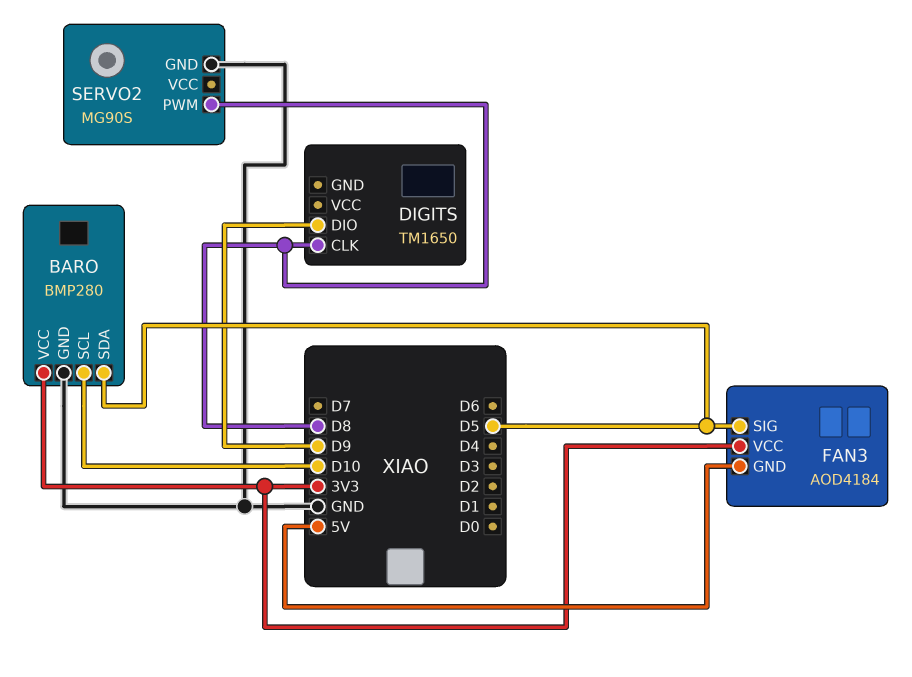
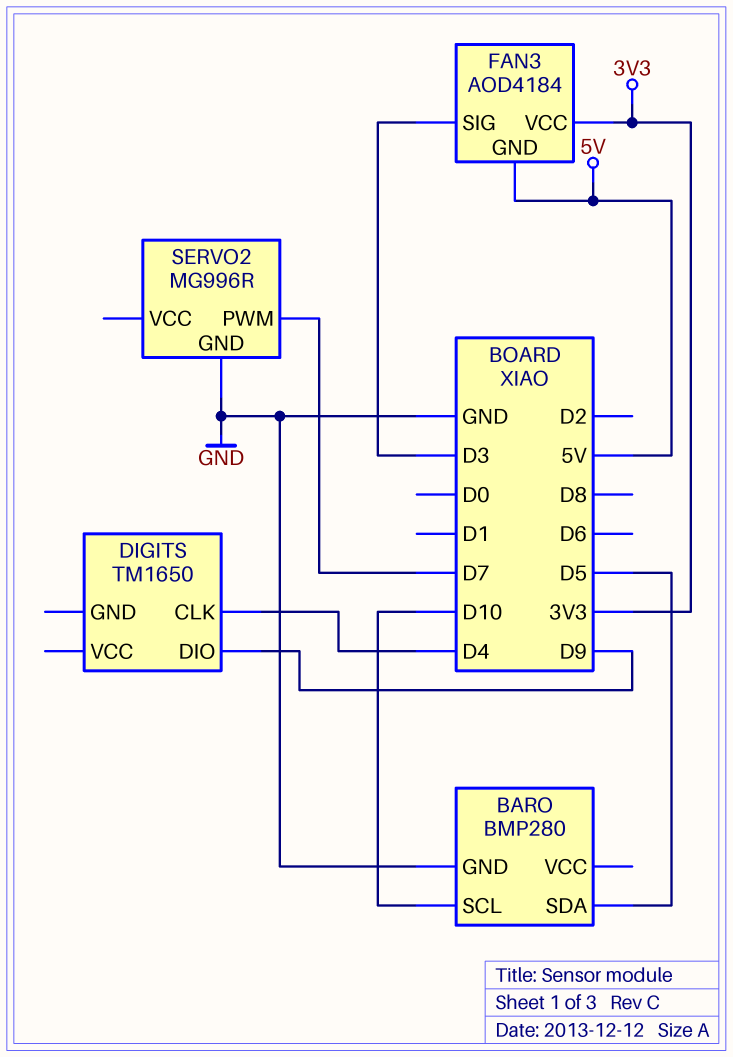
BARO pin VCC: 3V3 -> none
DIGITS pin CLK: D8 -> D4
FAN3 pin SIG: D5 -> D3
SERVO2: MG90S -> MG996R
SERVO2 pin PWM: D8 -> D7

